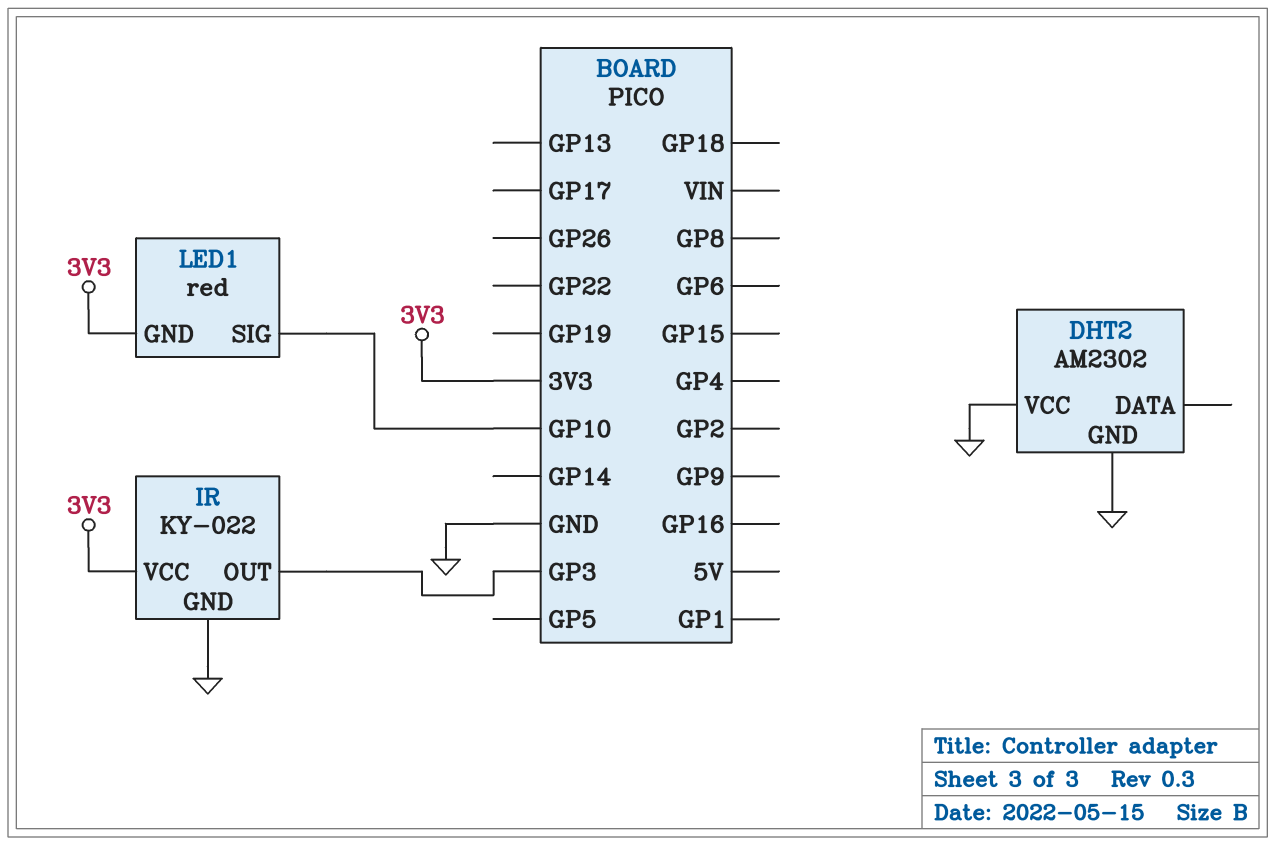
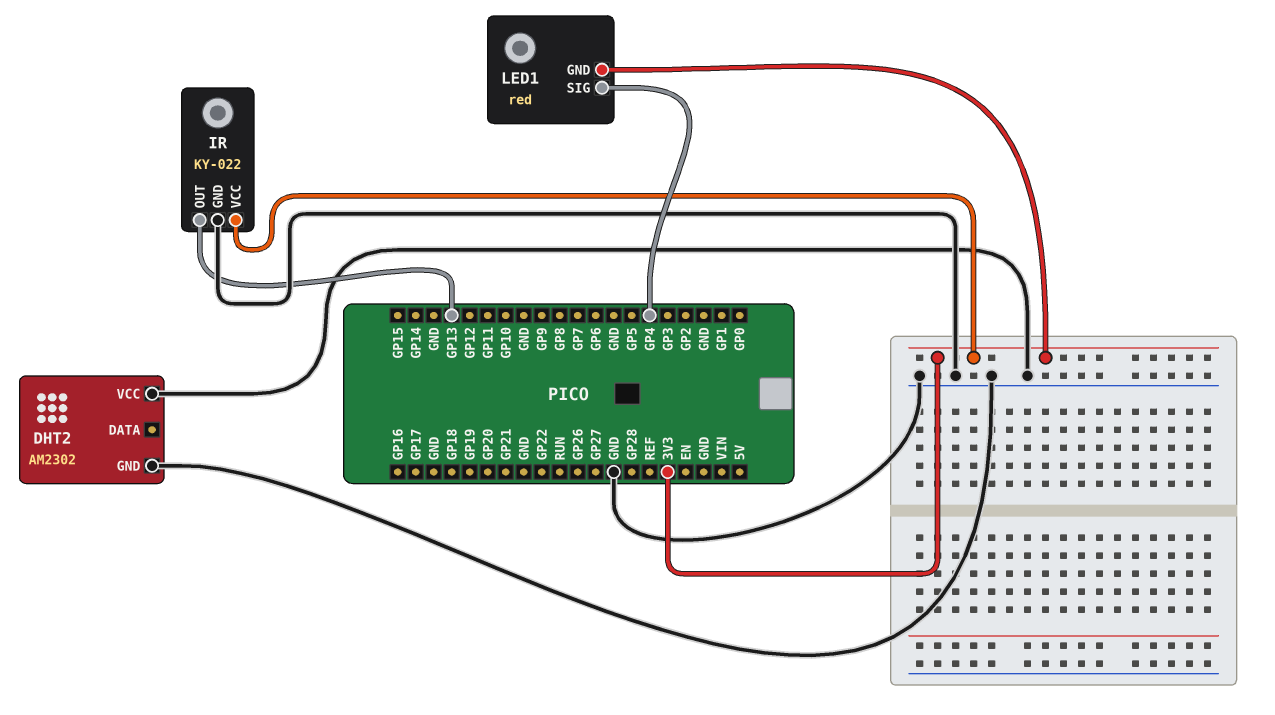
IR pin OUT: GP3 -> GP13
LED1 pin SIG: GP10 -> GP4

